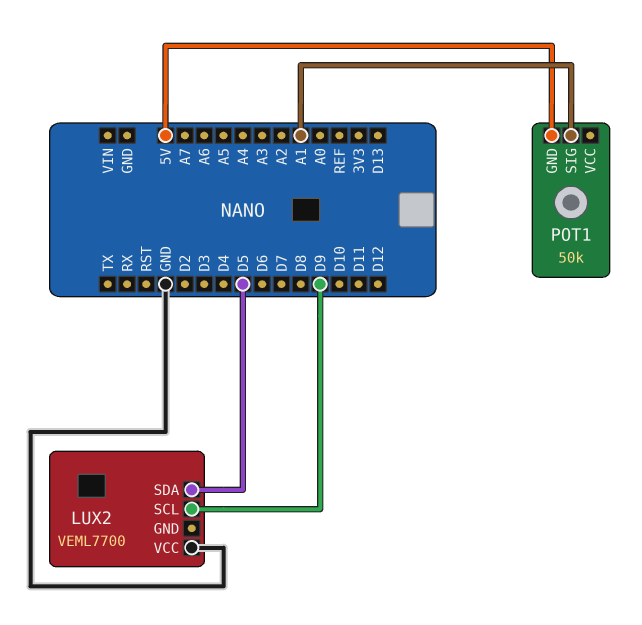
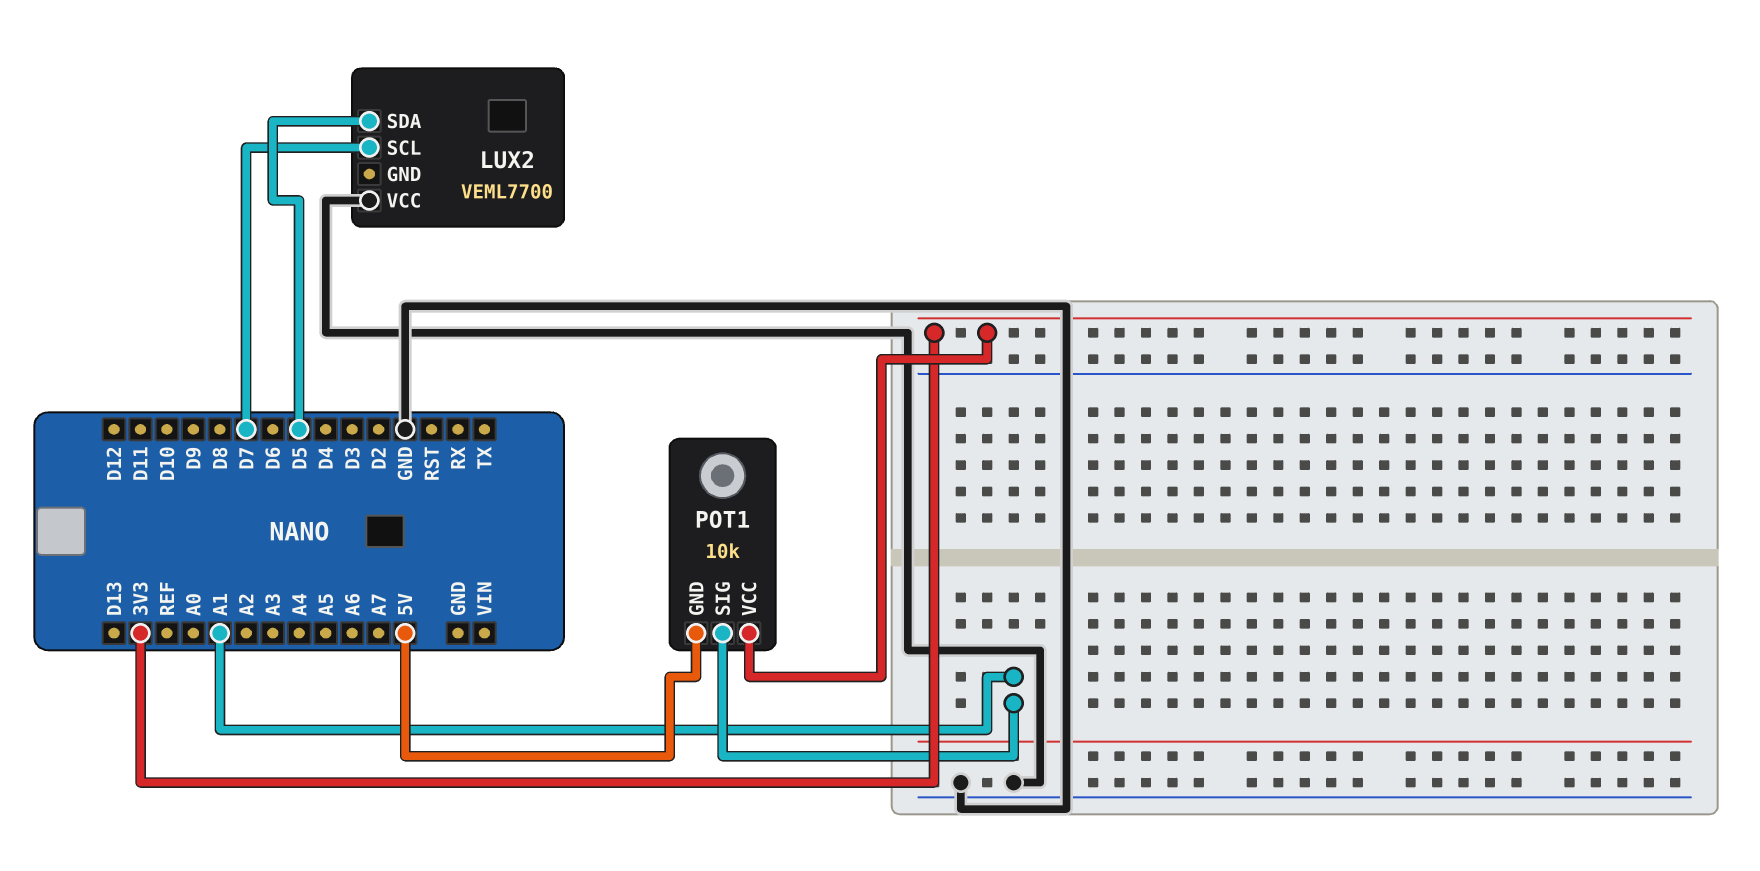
LUX2 pin SCL: D9 -> D7
POT1: 50k -> 10k
POT1 pin VCC: none -> 3V3

